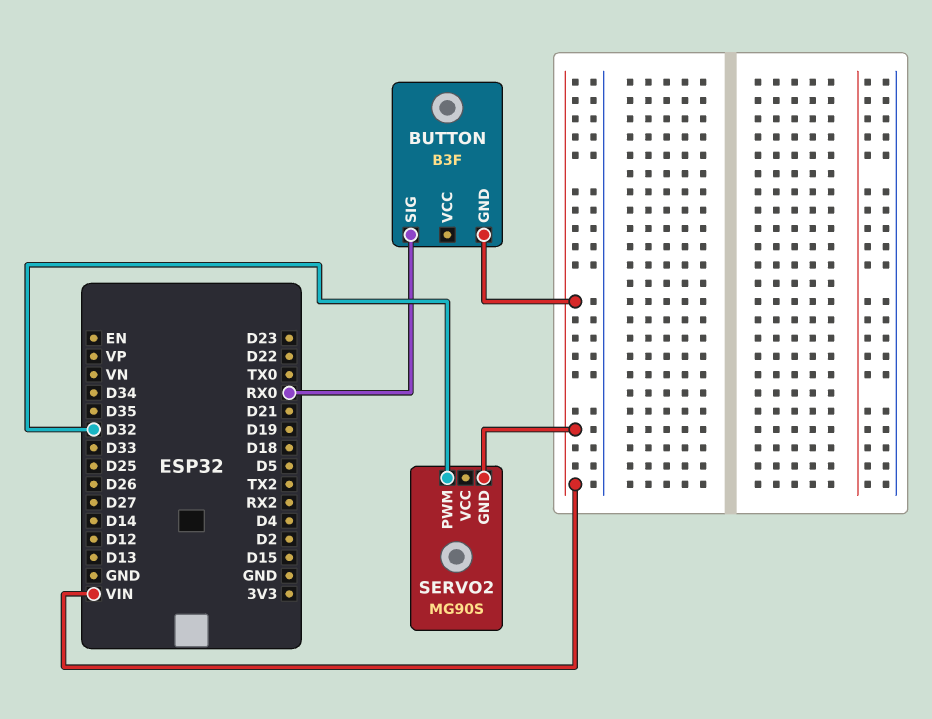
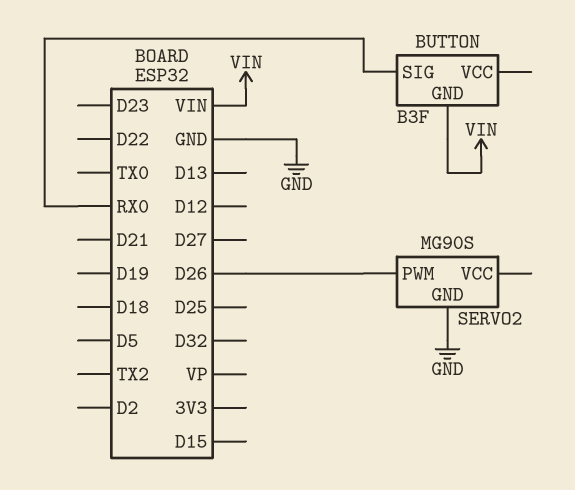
SERVO2 pin GND: VIN -> GND
SERVO2 pin PWM: D32 -> D26

